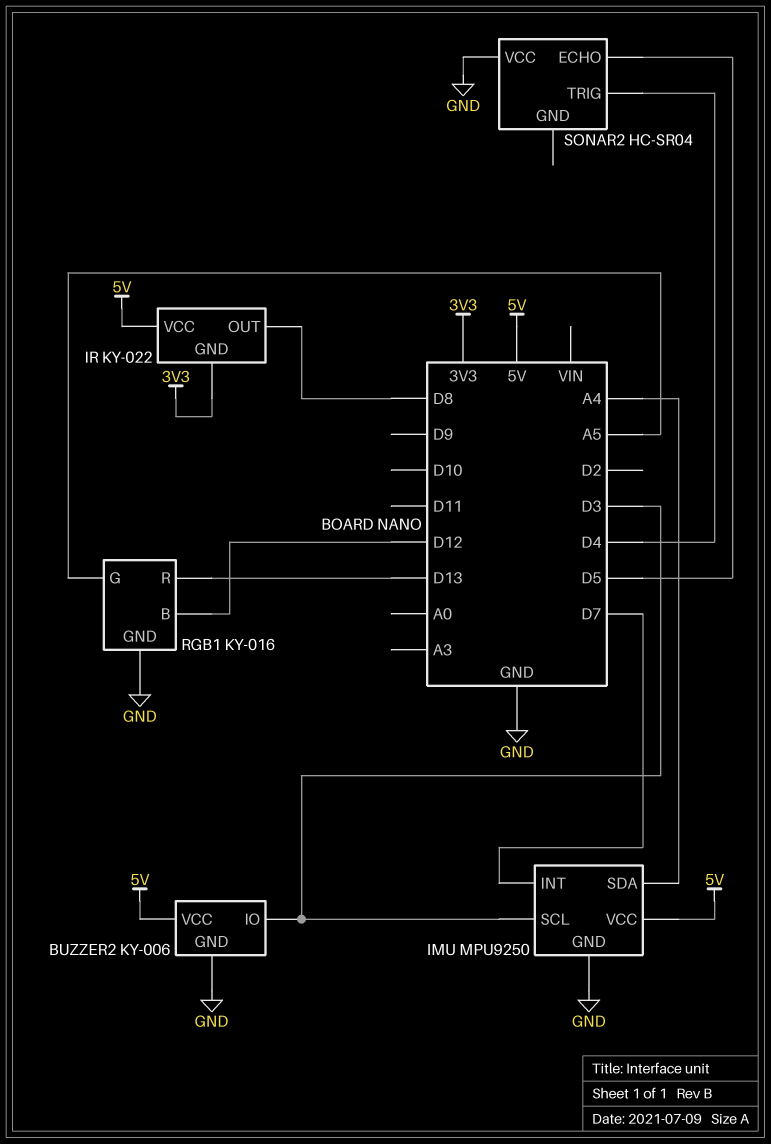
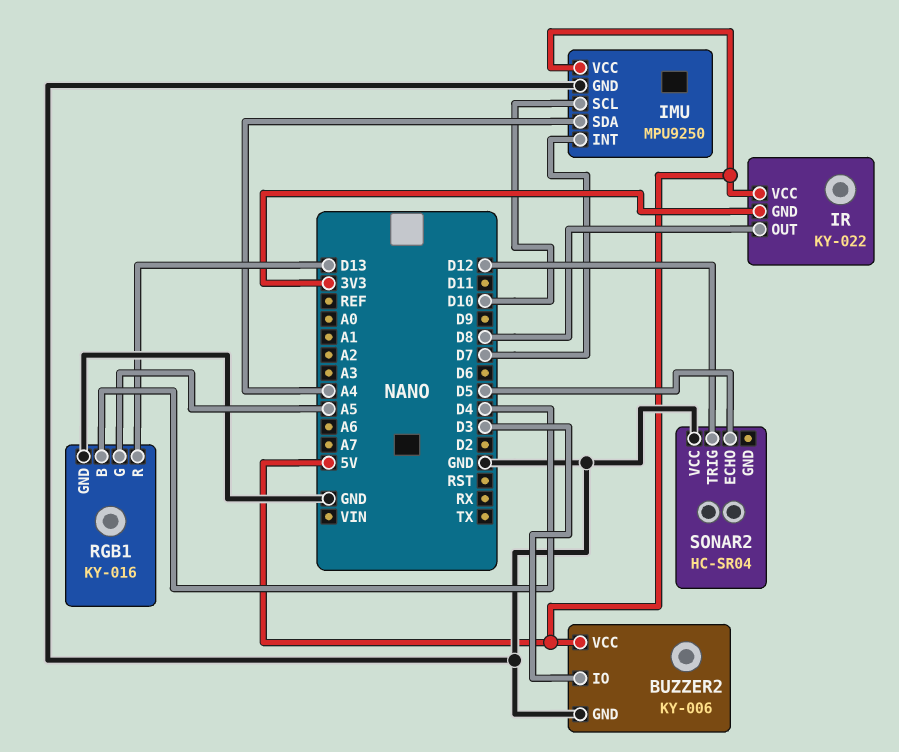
IMU pin SCL: D3 -> D10
RGB1 pin B: D12 -> D4
SONAR2 pin TRIG: D4 -> D12

